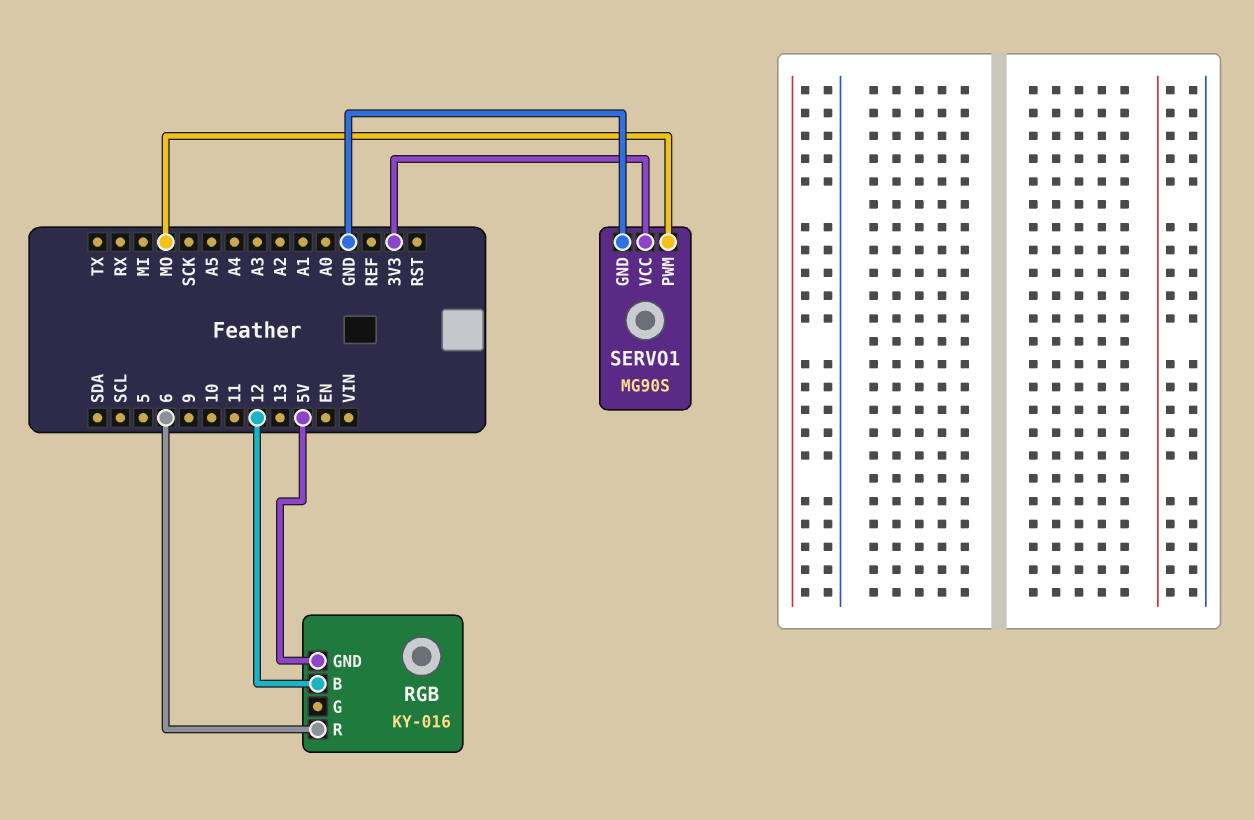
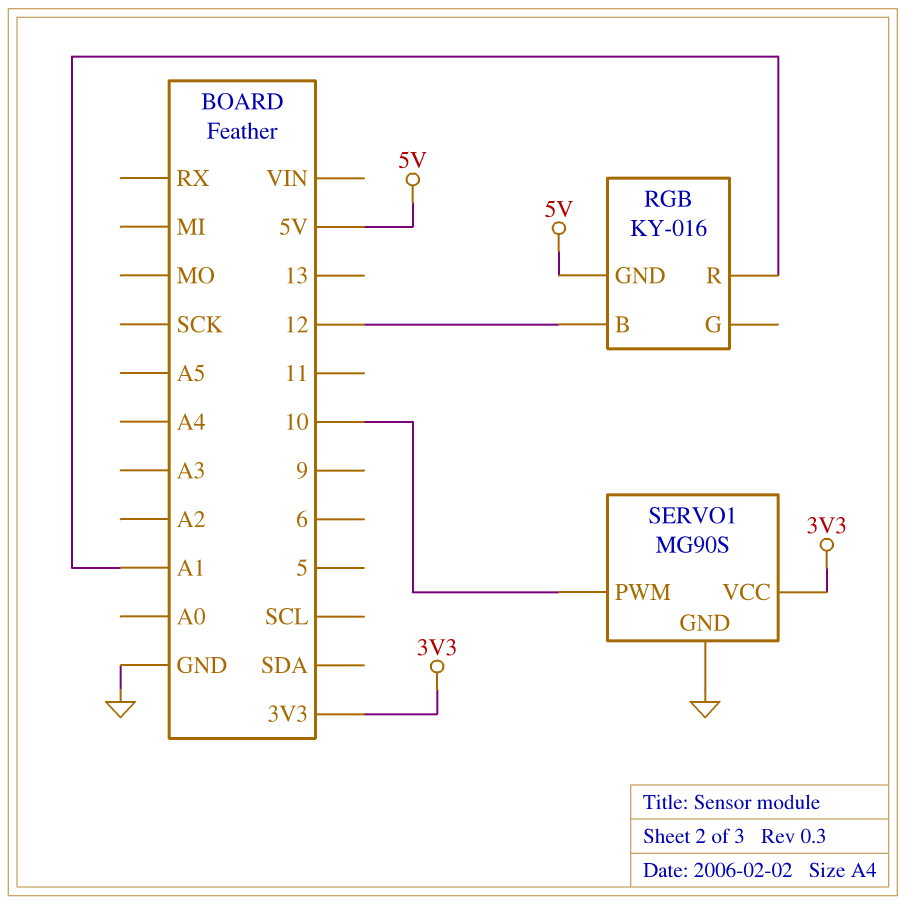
RGB pin R: 6 -> A1
SERVO1 pin PWM: MO -> 10

